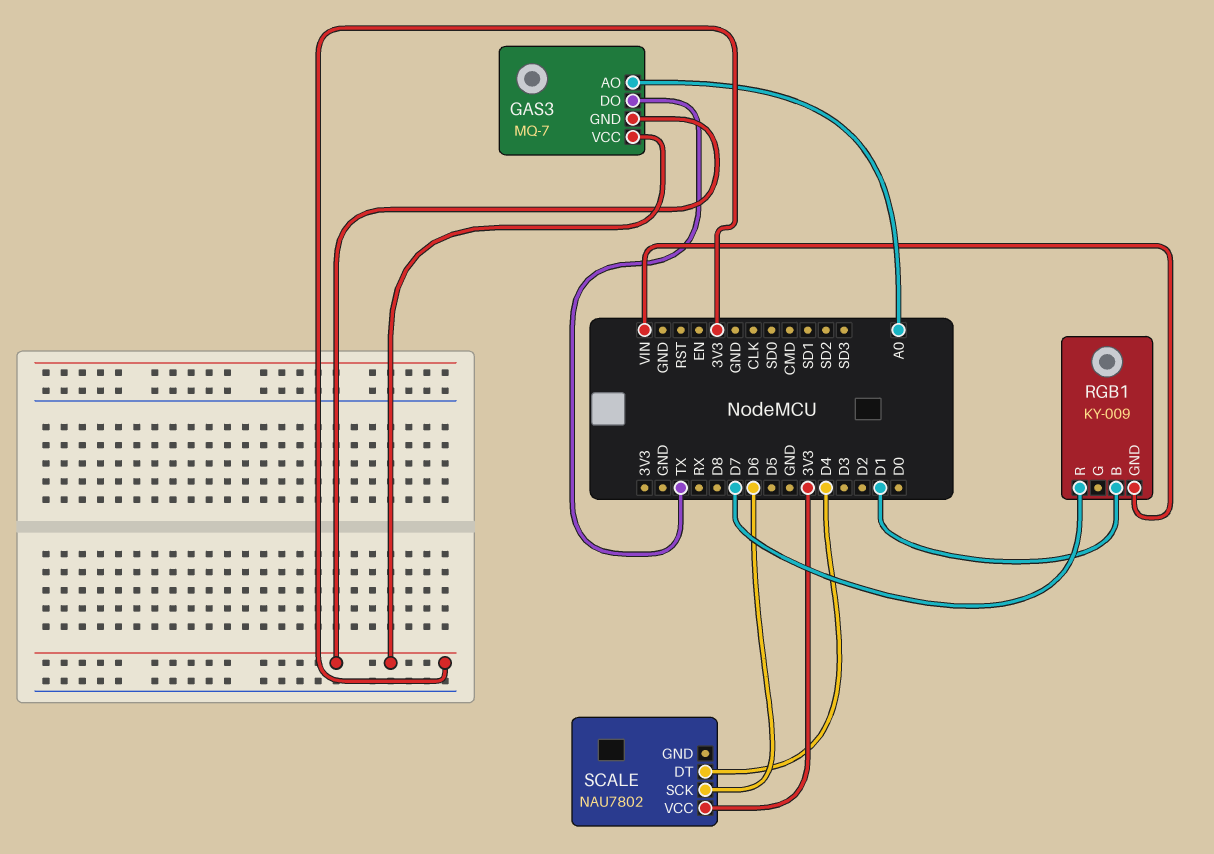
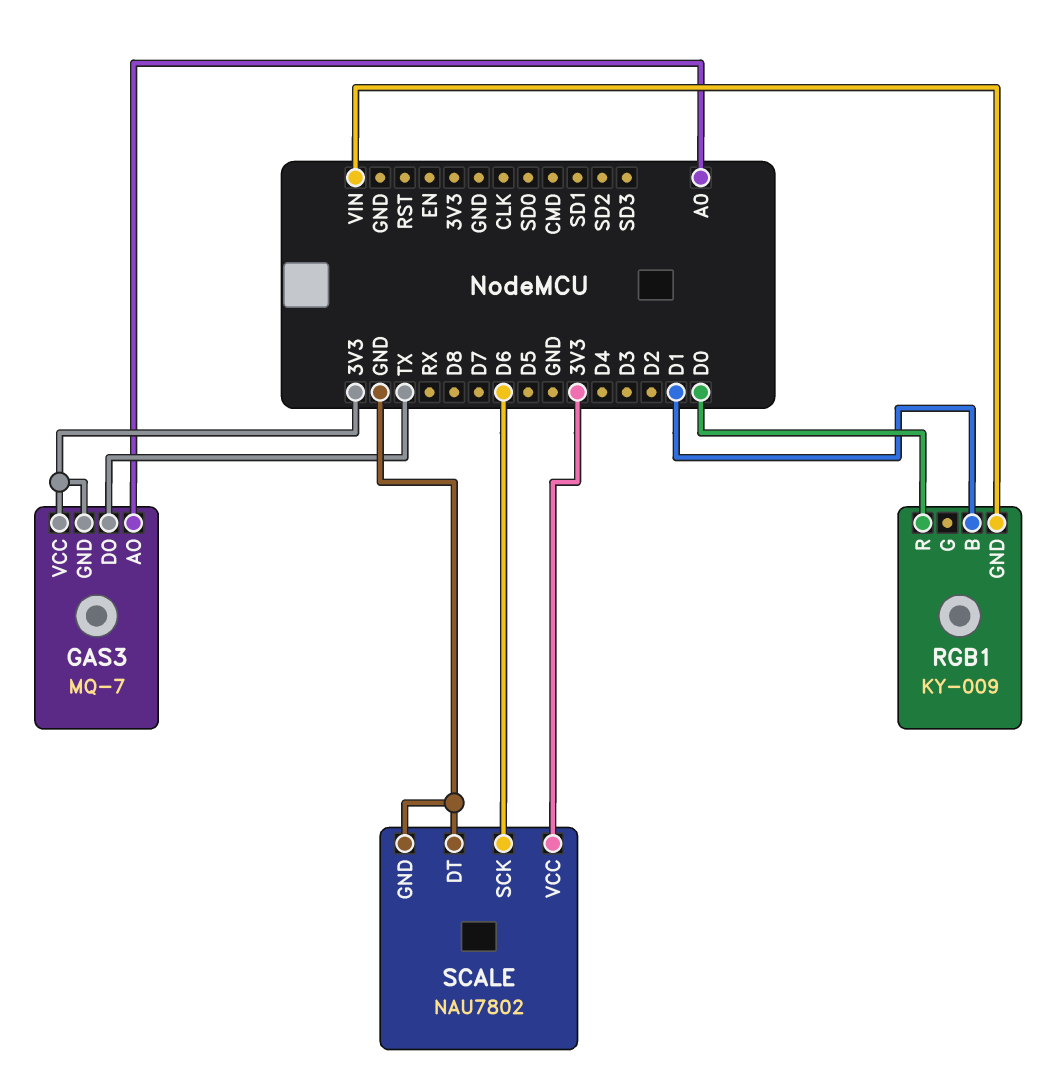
RGB1 pin R: D7 -> D0
SCALE pin DT: D4 -> GND
SCALE pin GND: none -> GND

